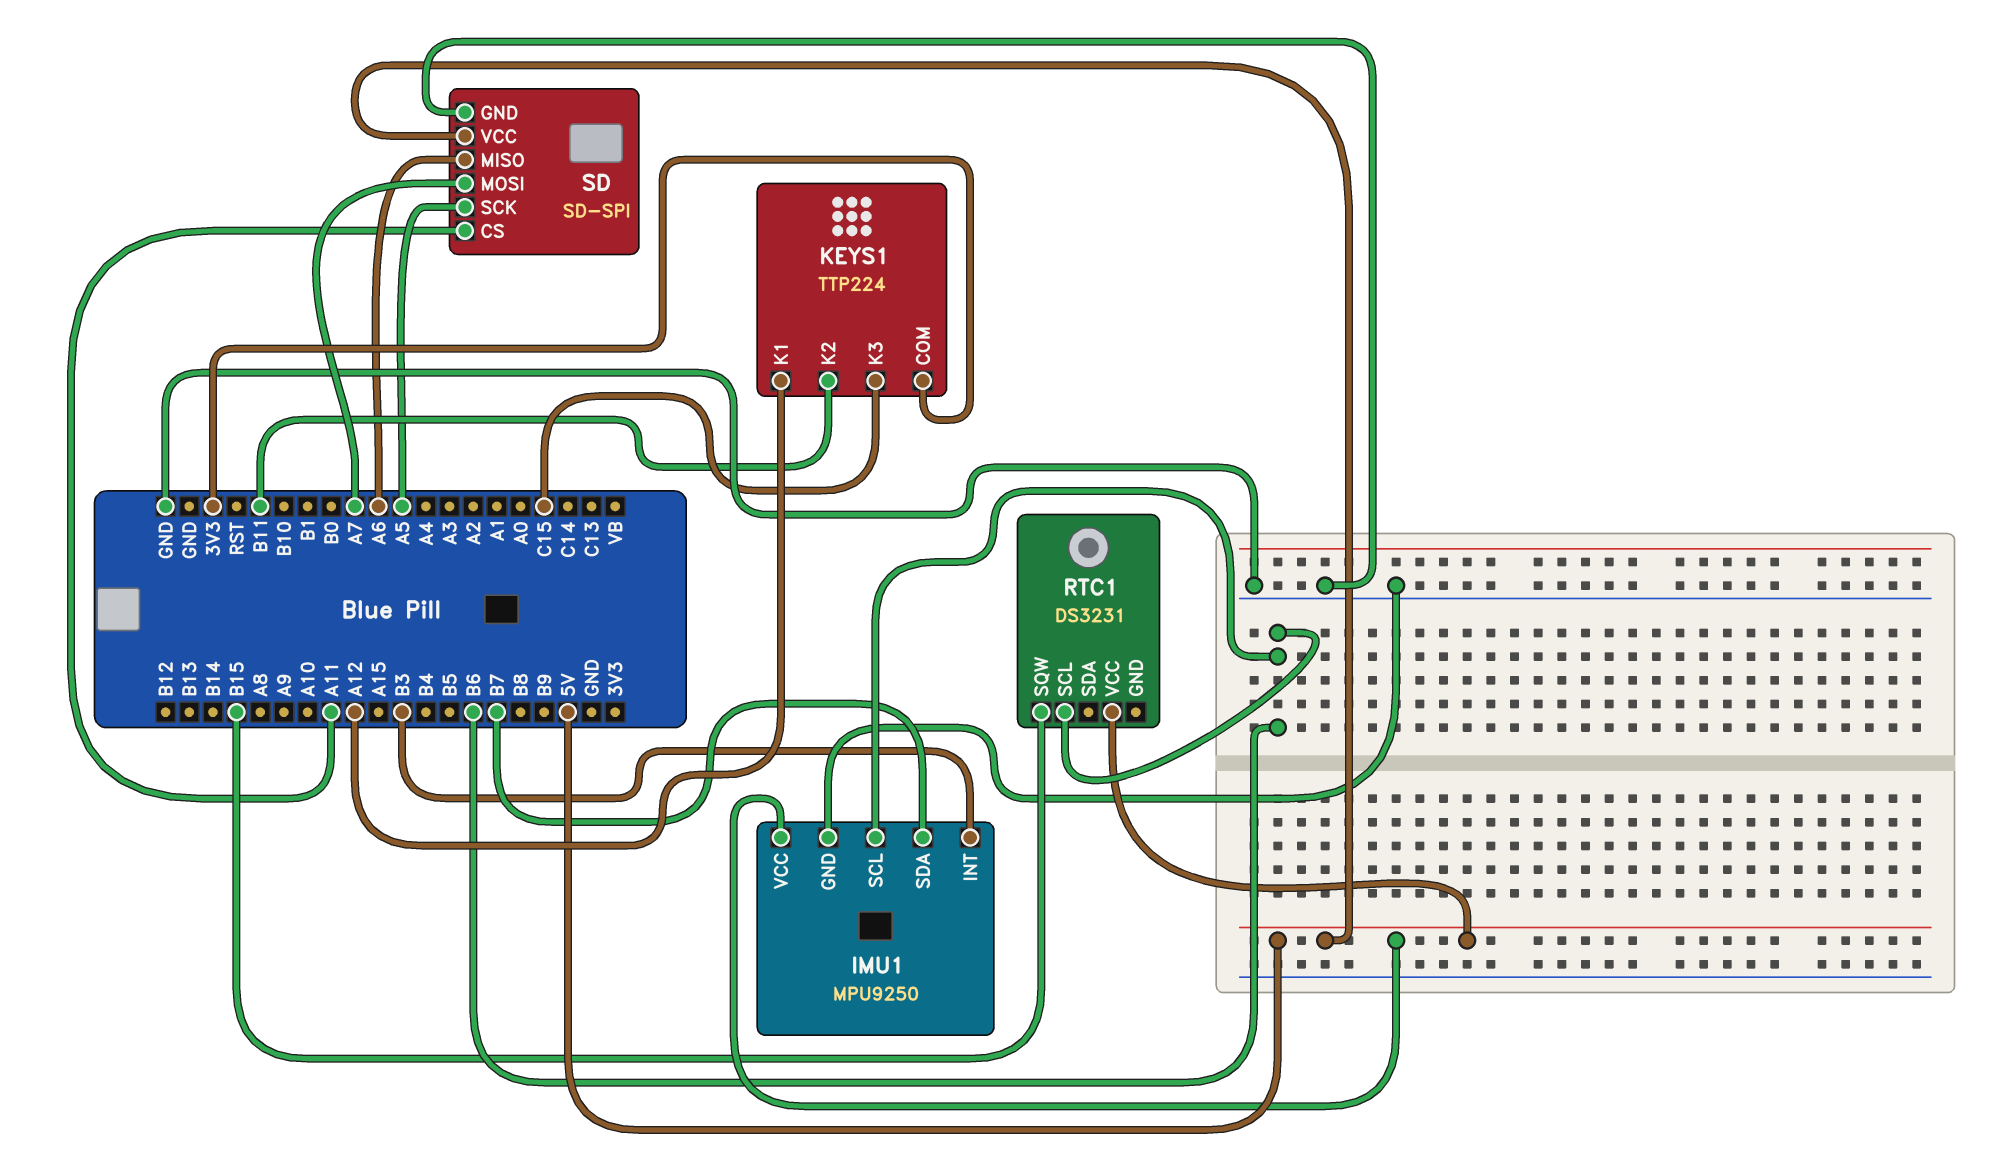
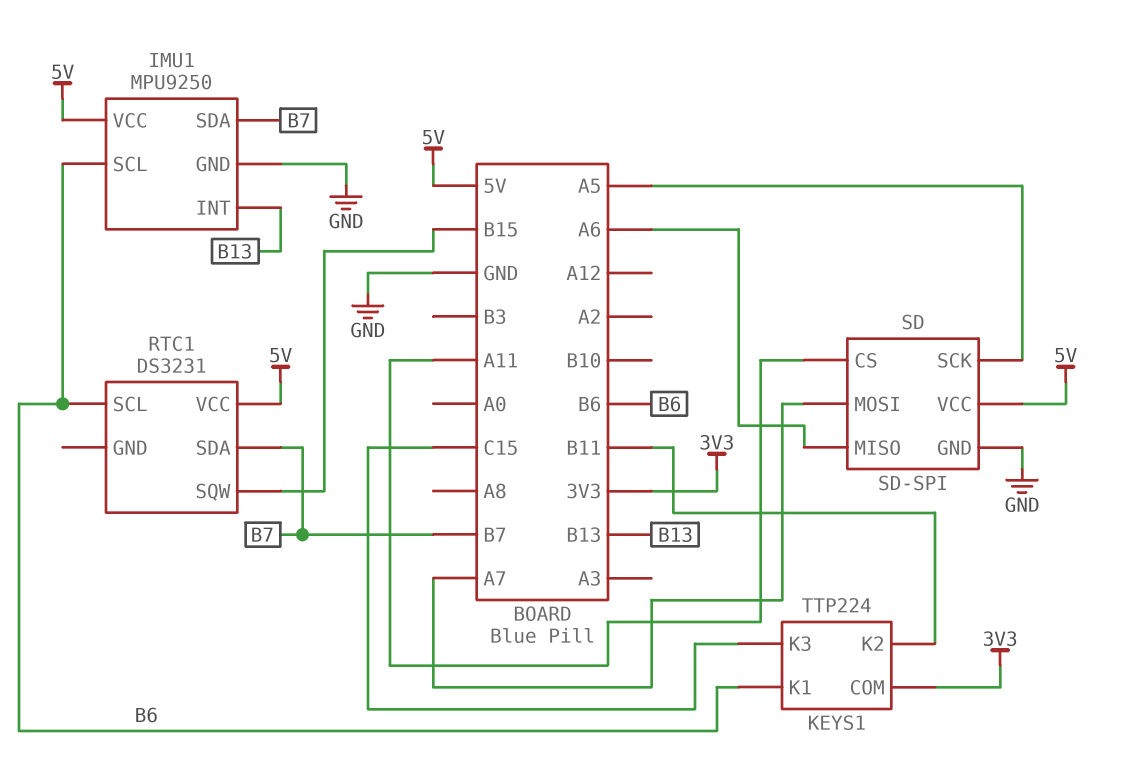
IMU1 pin INT: B3 -> B13
KEYS1 pin K1: A12 -> B6
RTC1 pin SDA: none -> B7

